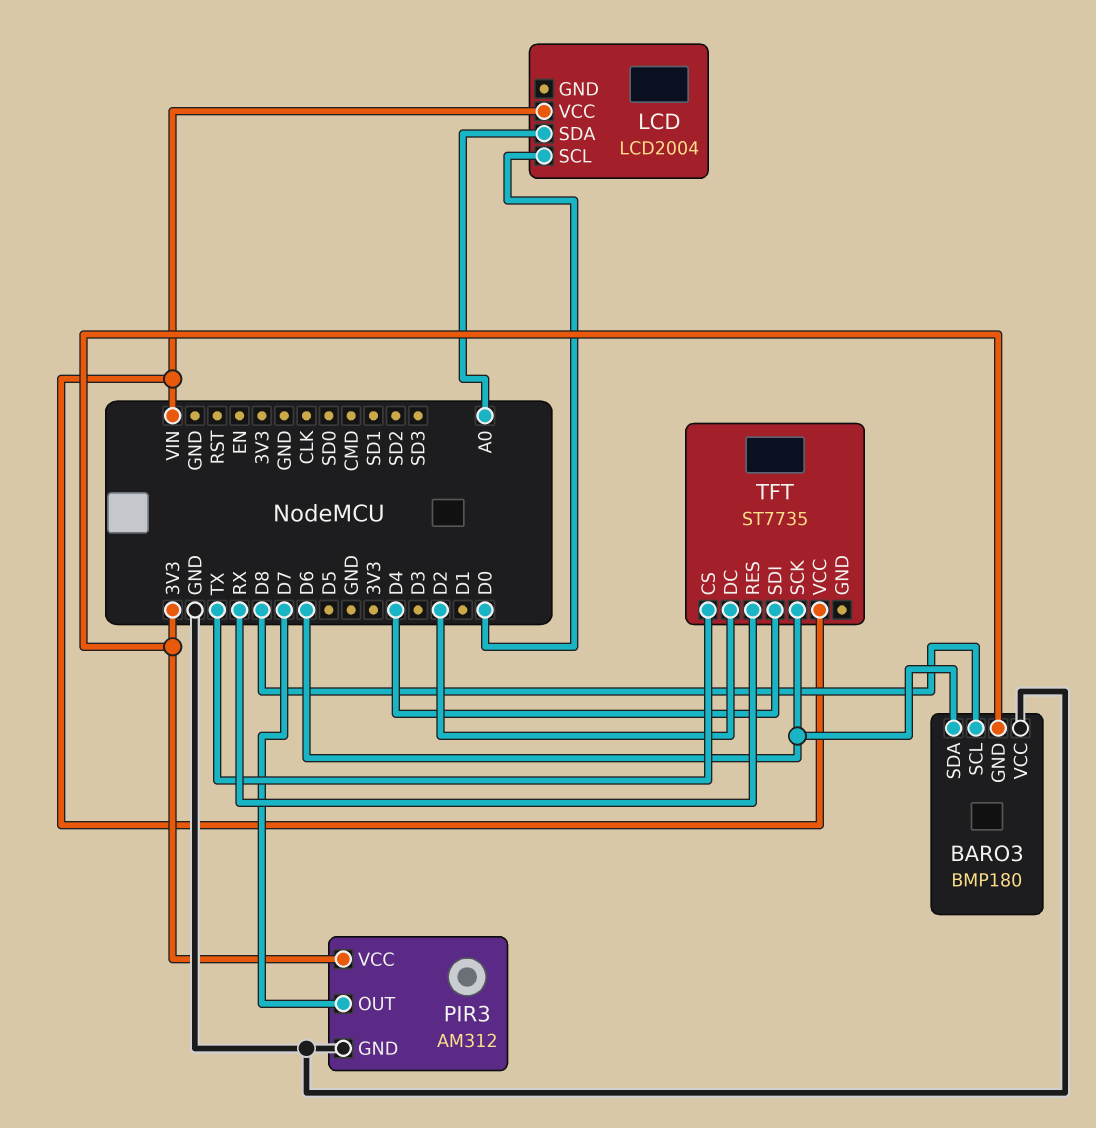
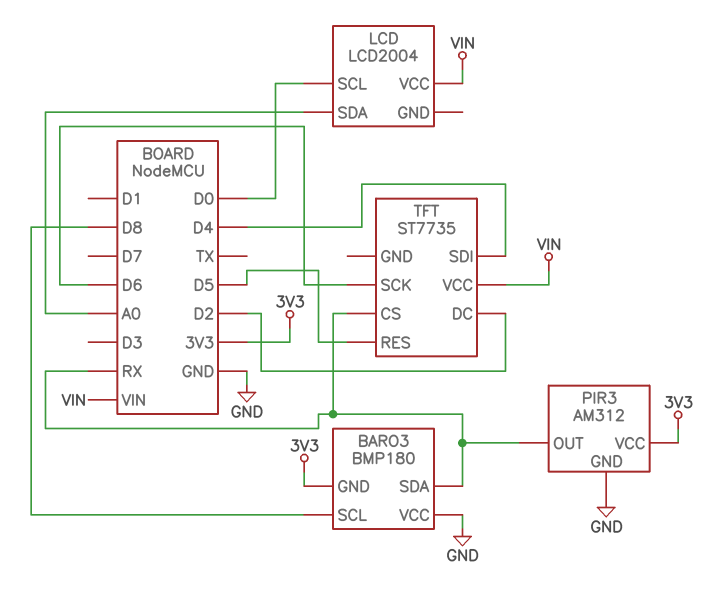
BARO3 pin SDA: D6 -> RX
PIR3 pin OUT: D7 -> RX
TFT pin CS: TX -> RX
TFT pin RES: RX -> D5

